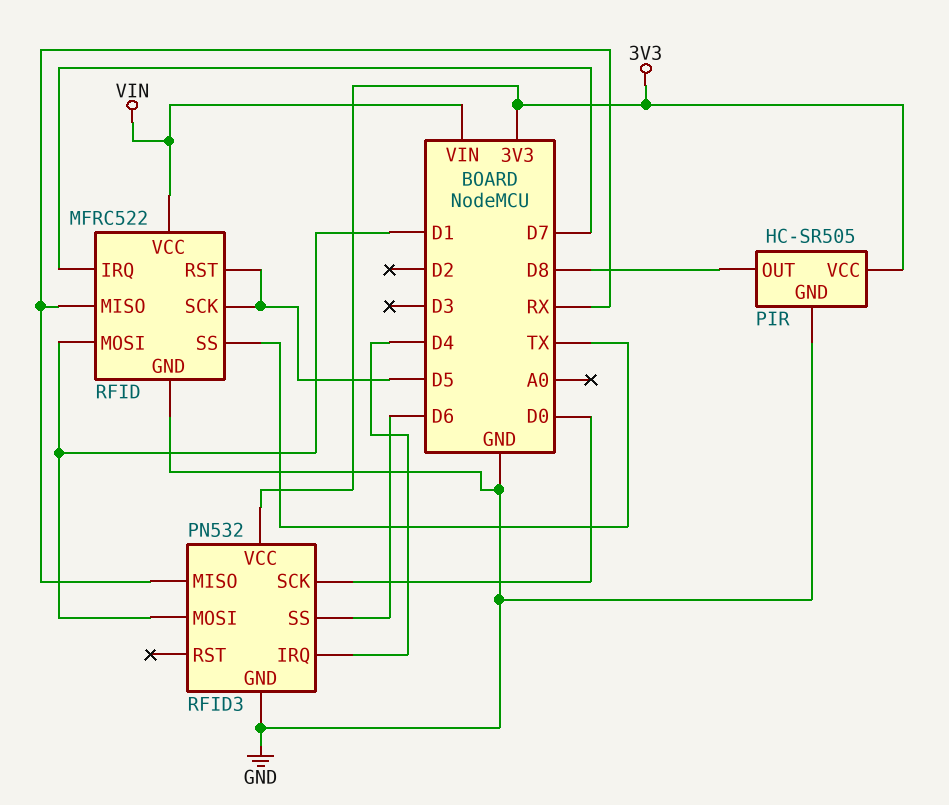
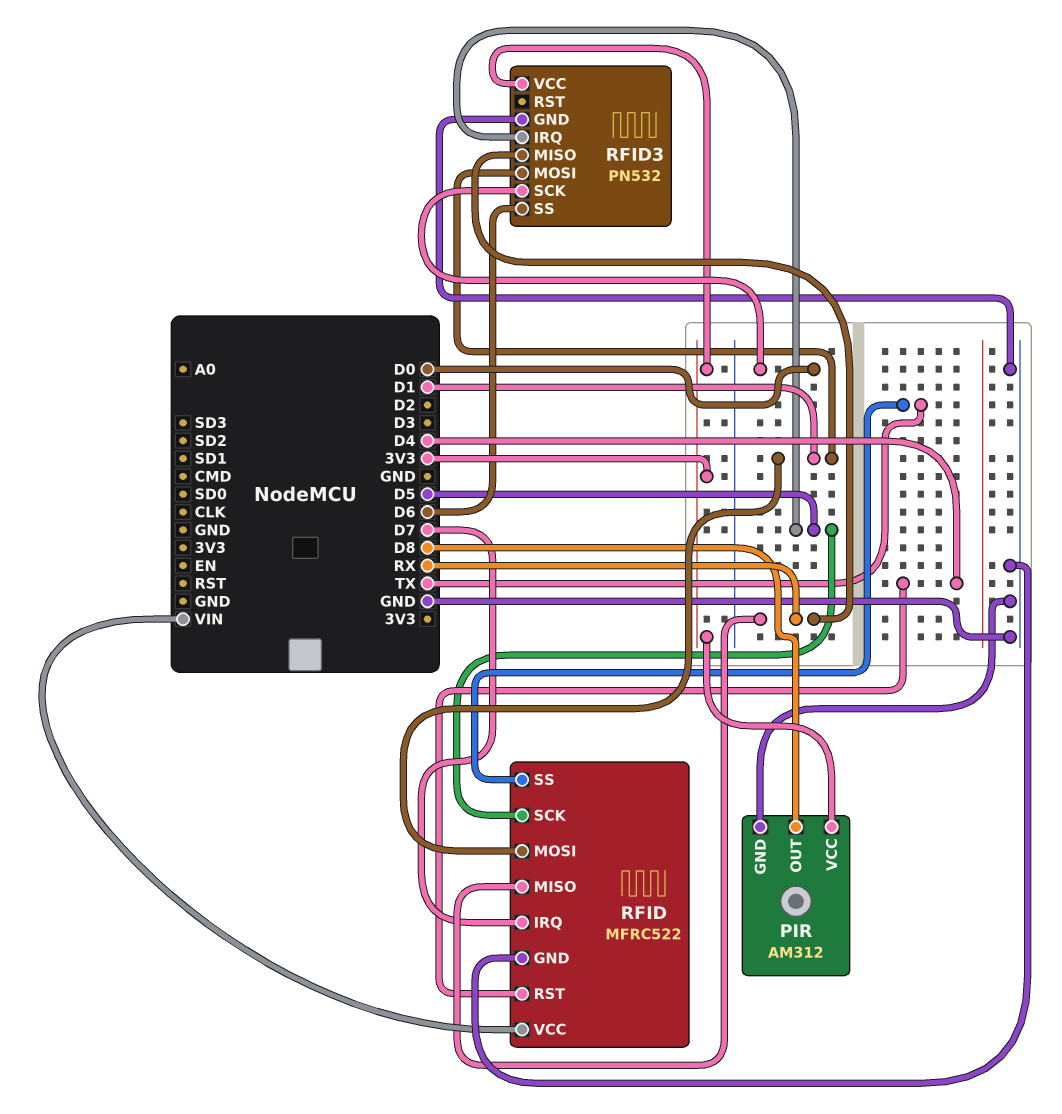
PIR: HC-SR505 -> AM312
RFID pin RST: D5 -> D4
RFID3 pin IRQ: D4 -> D5

